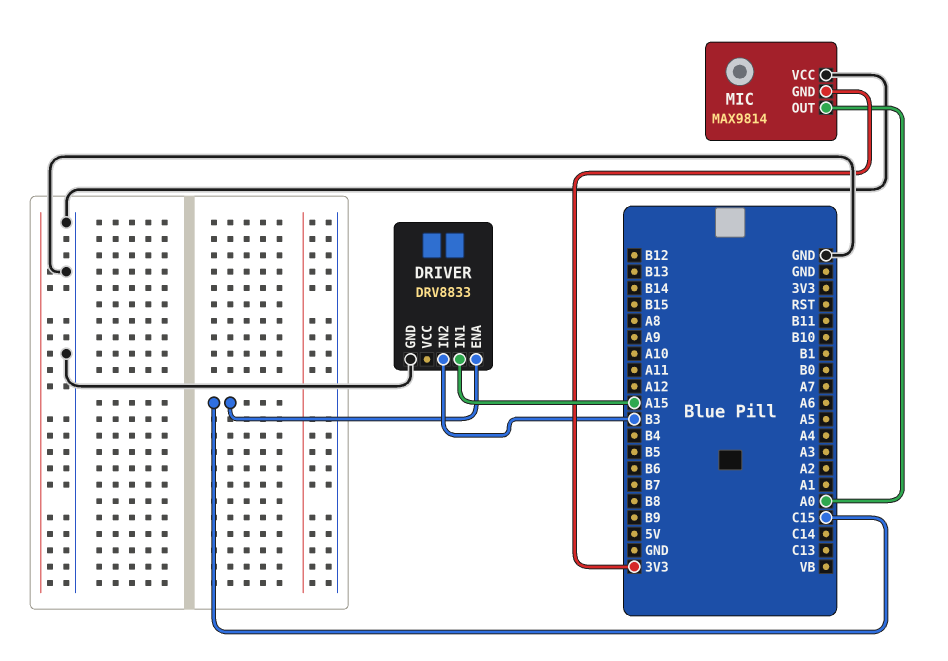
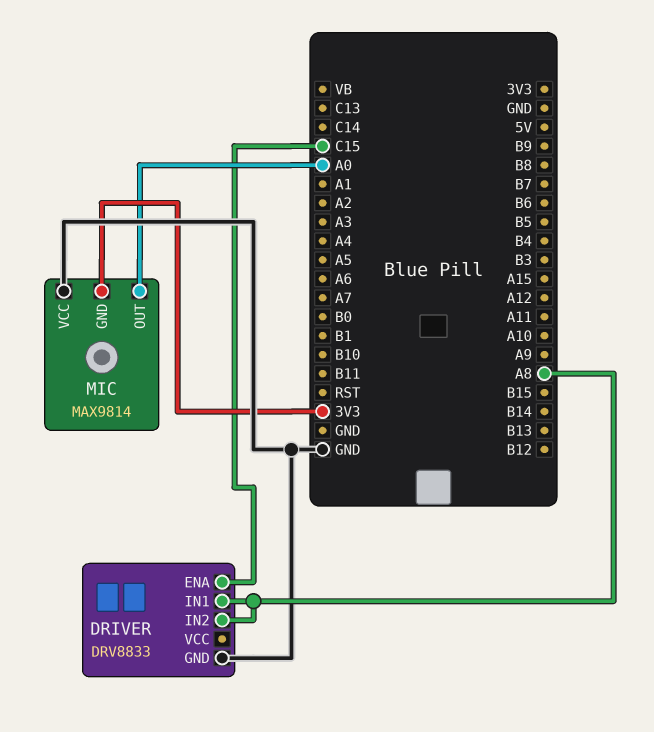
DRIVER pin IN1: A15 -> A8
DRIVER pin IN2: B3 -> A8

